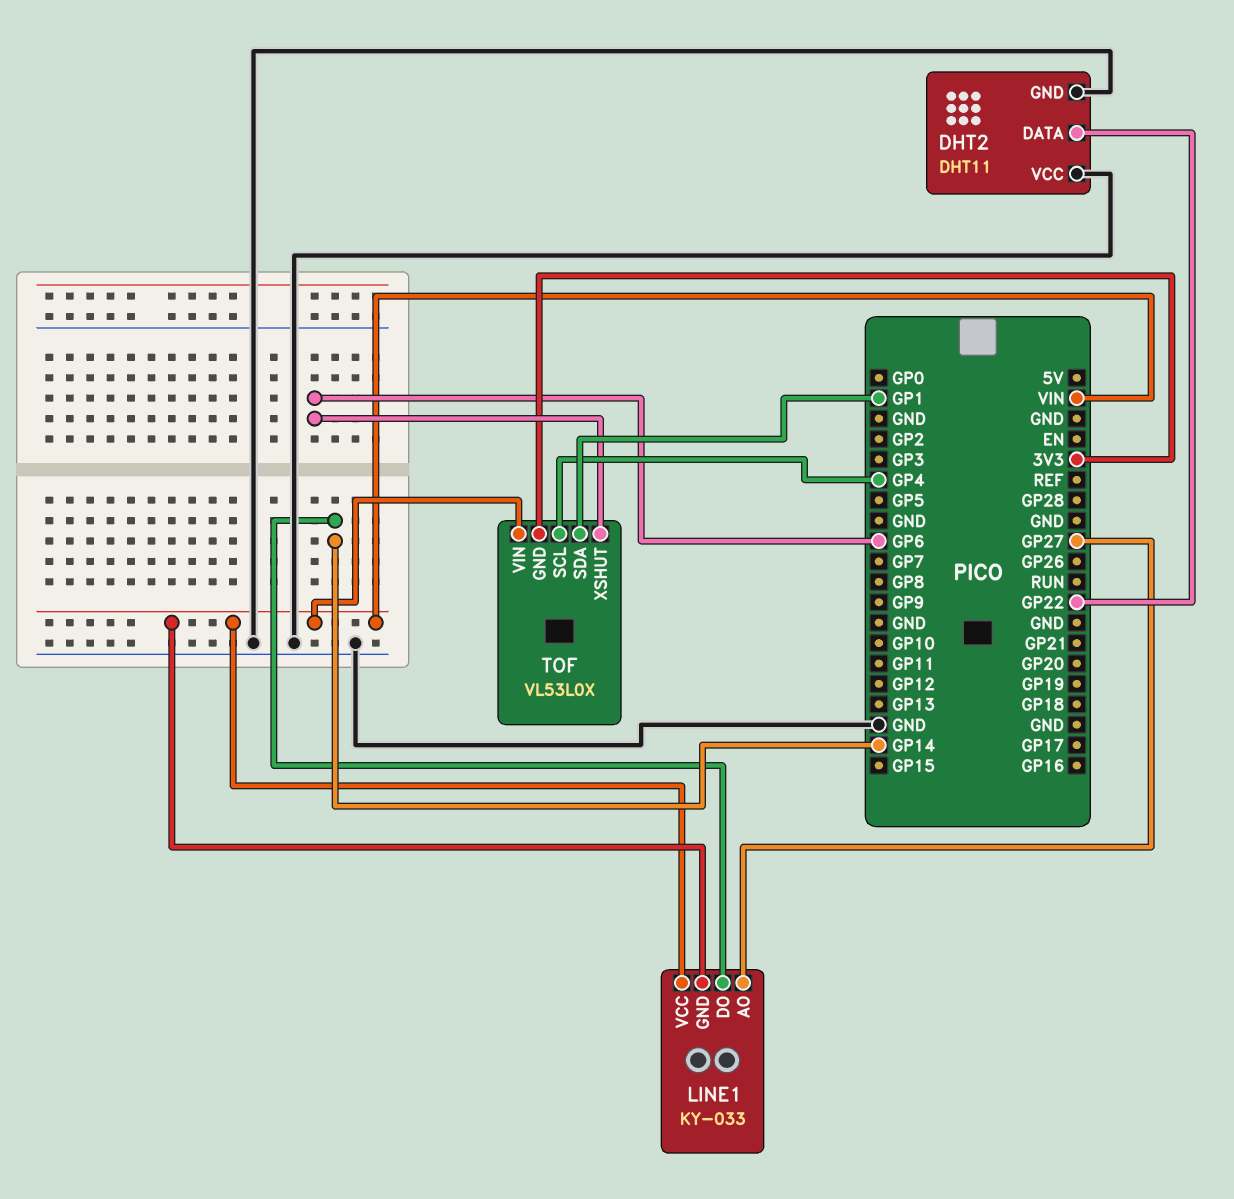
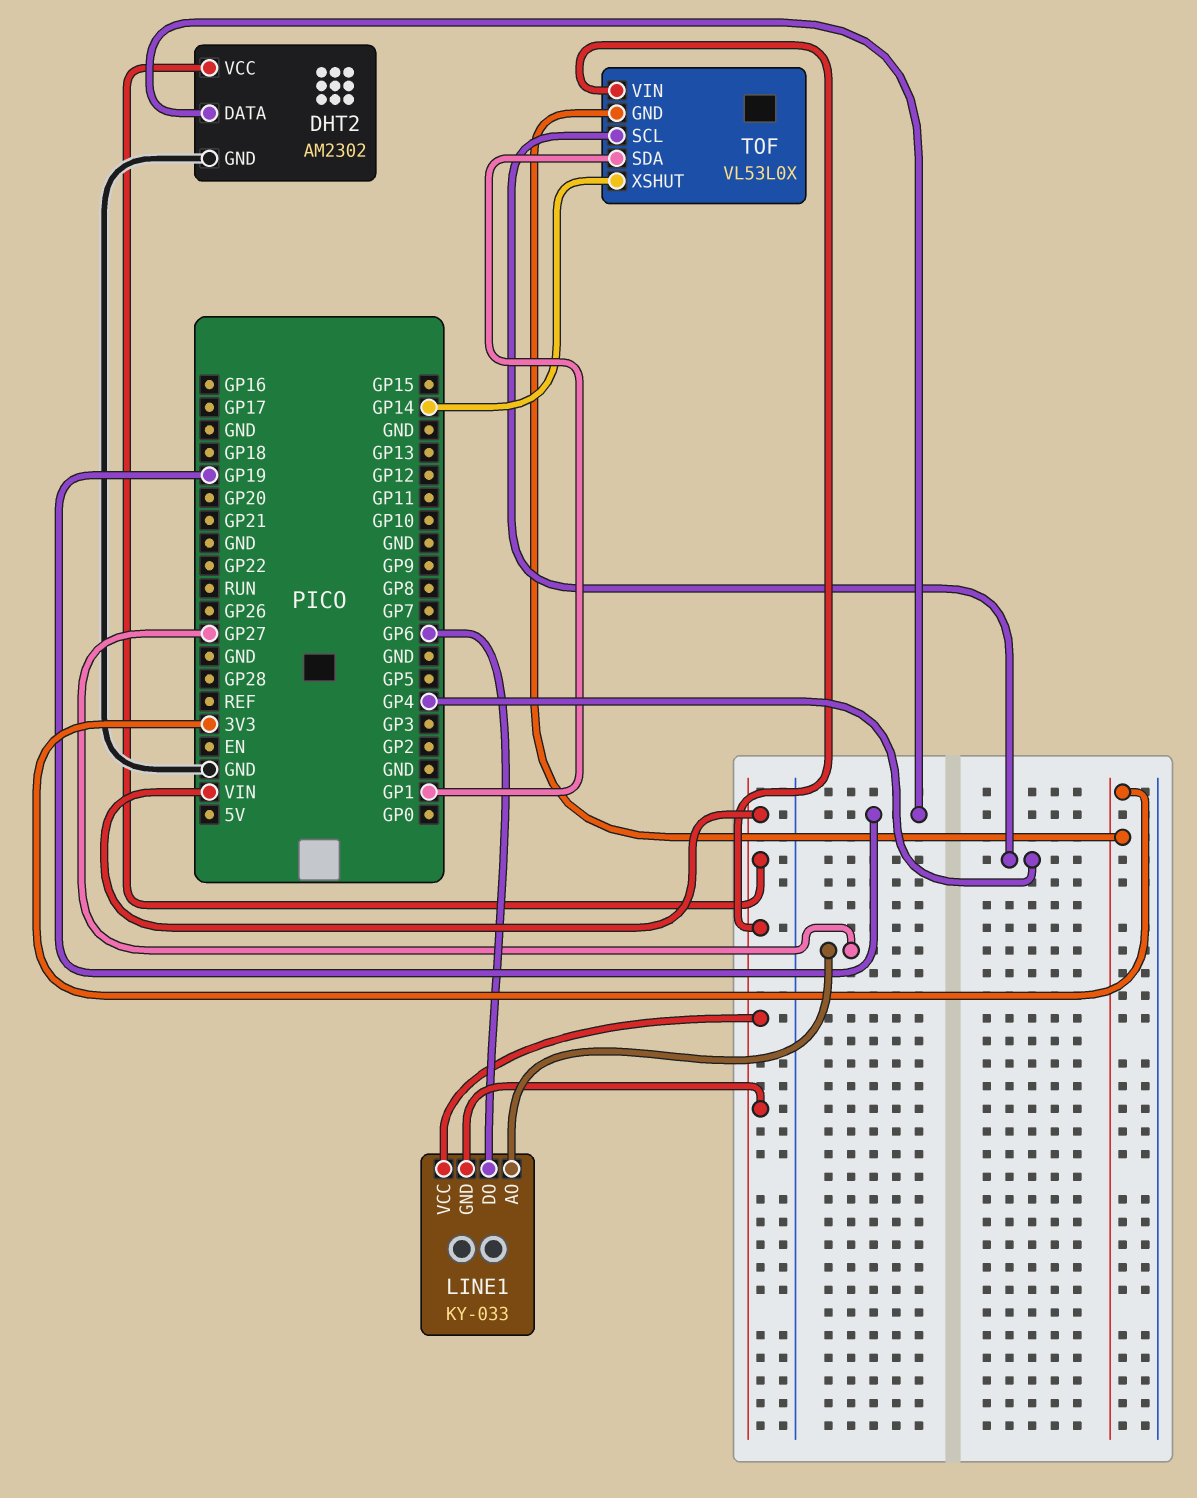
DHT2: DHT11 -> AM2302
DHT2 pin DATA: GP22 -> GP19
DHT2 pin VCC: GND -> VIN
LINE1 pin DO: GP14 -> GP6
TOF pin XSHUT: GP6 -> GP14

